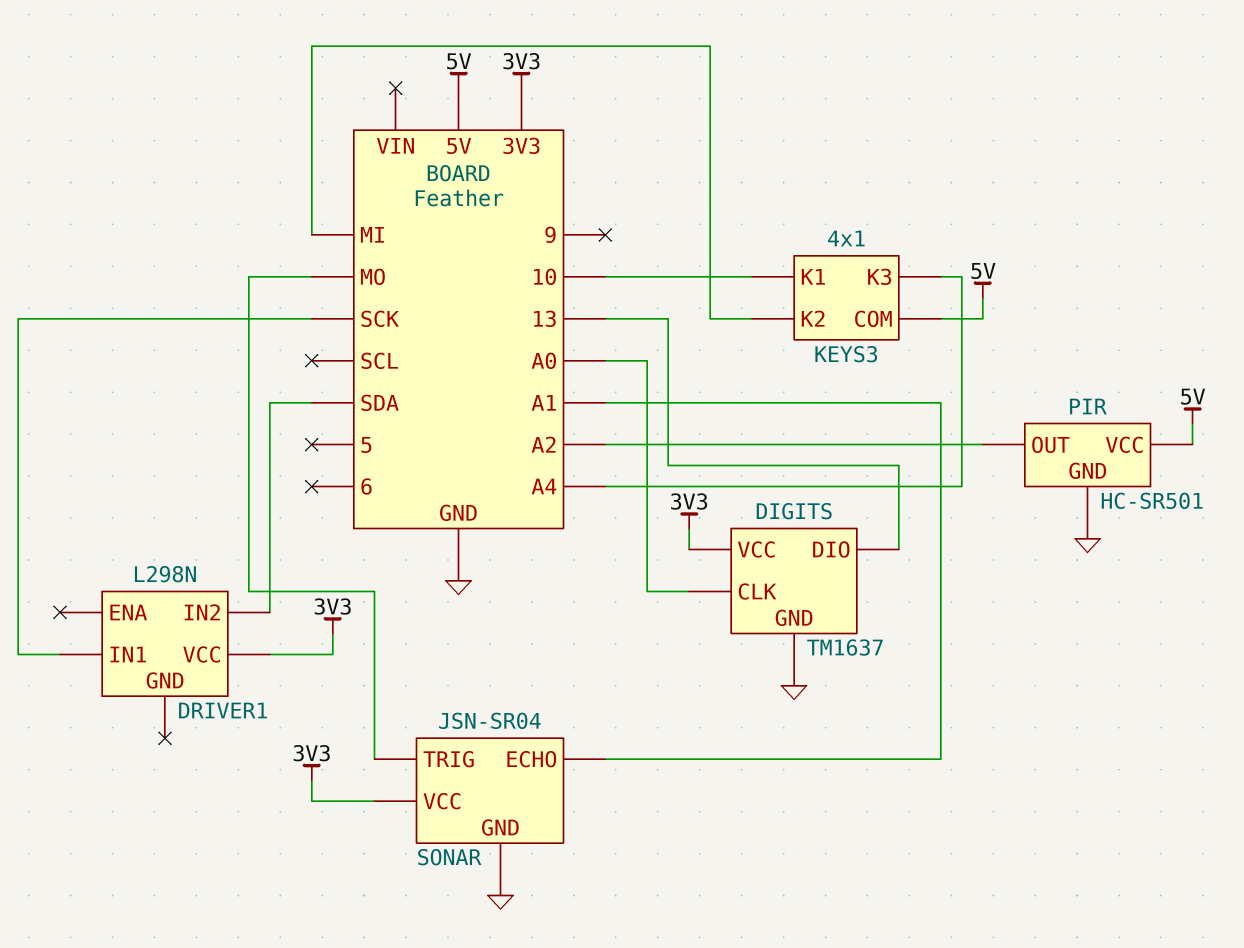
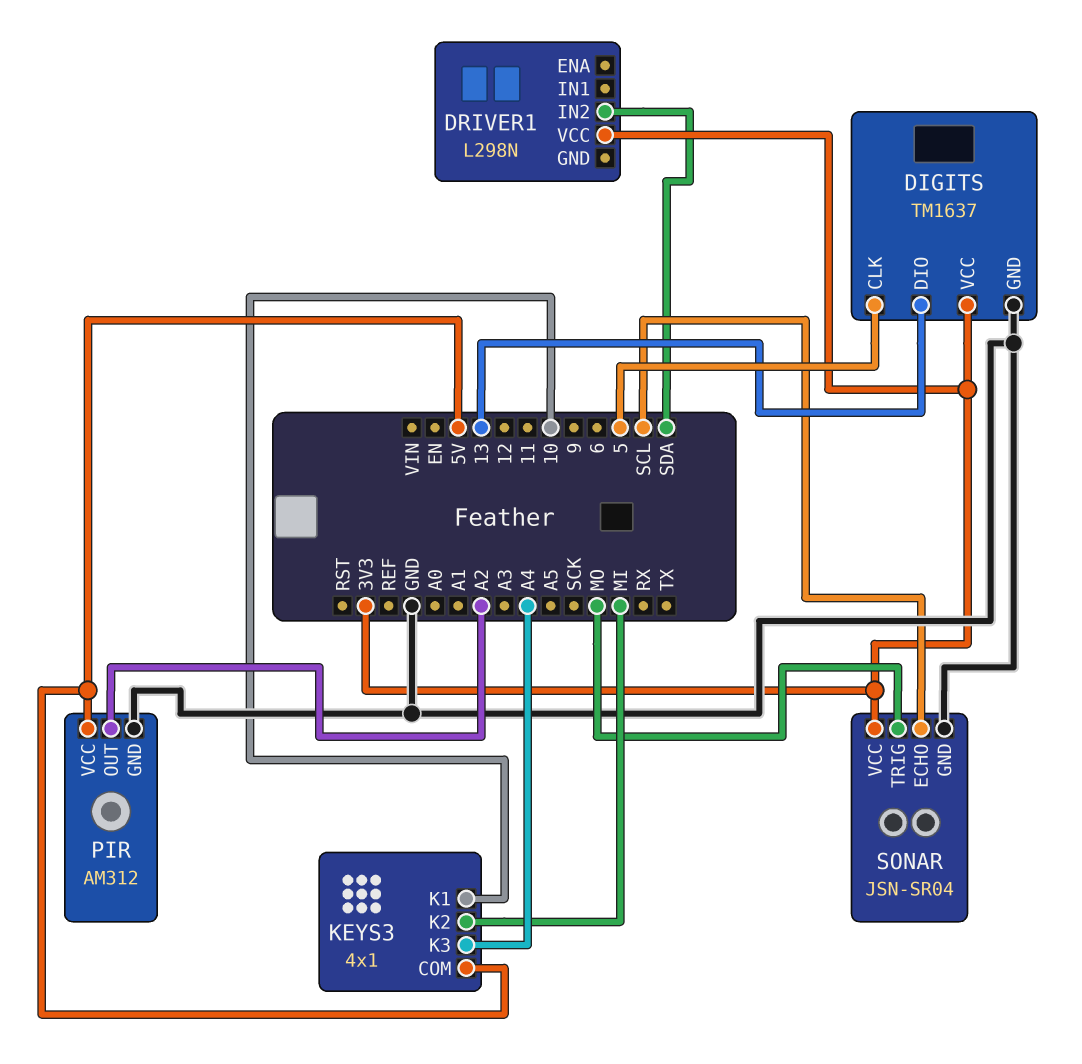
DIGITS pin CLK: A0 -> 5
DRIVER1 pin IN1: SCK -> none
PIR: HC-SR501 -> AM312
SONAR pin ECHO: A1 -> SCL

